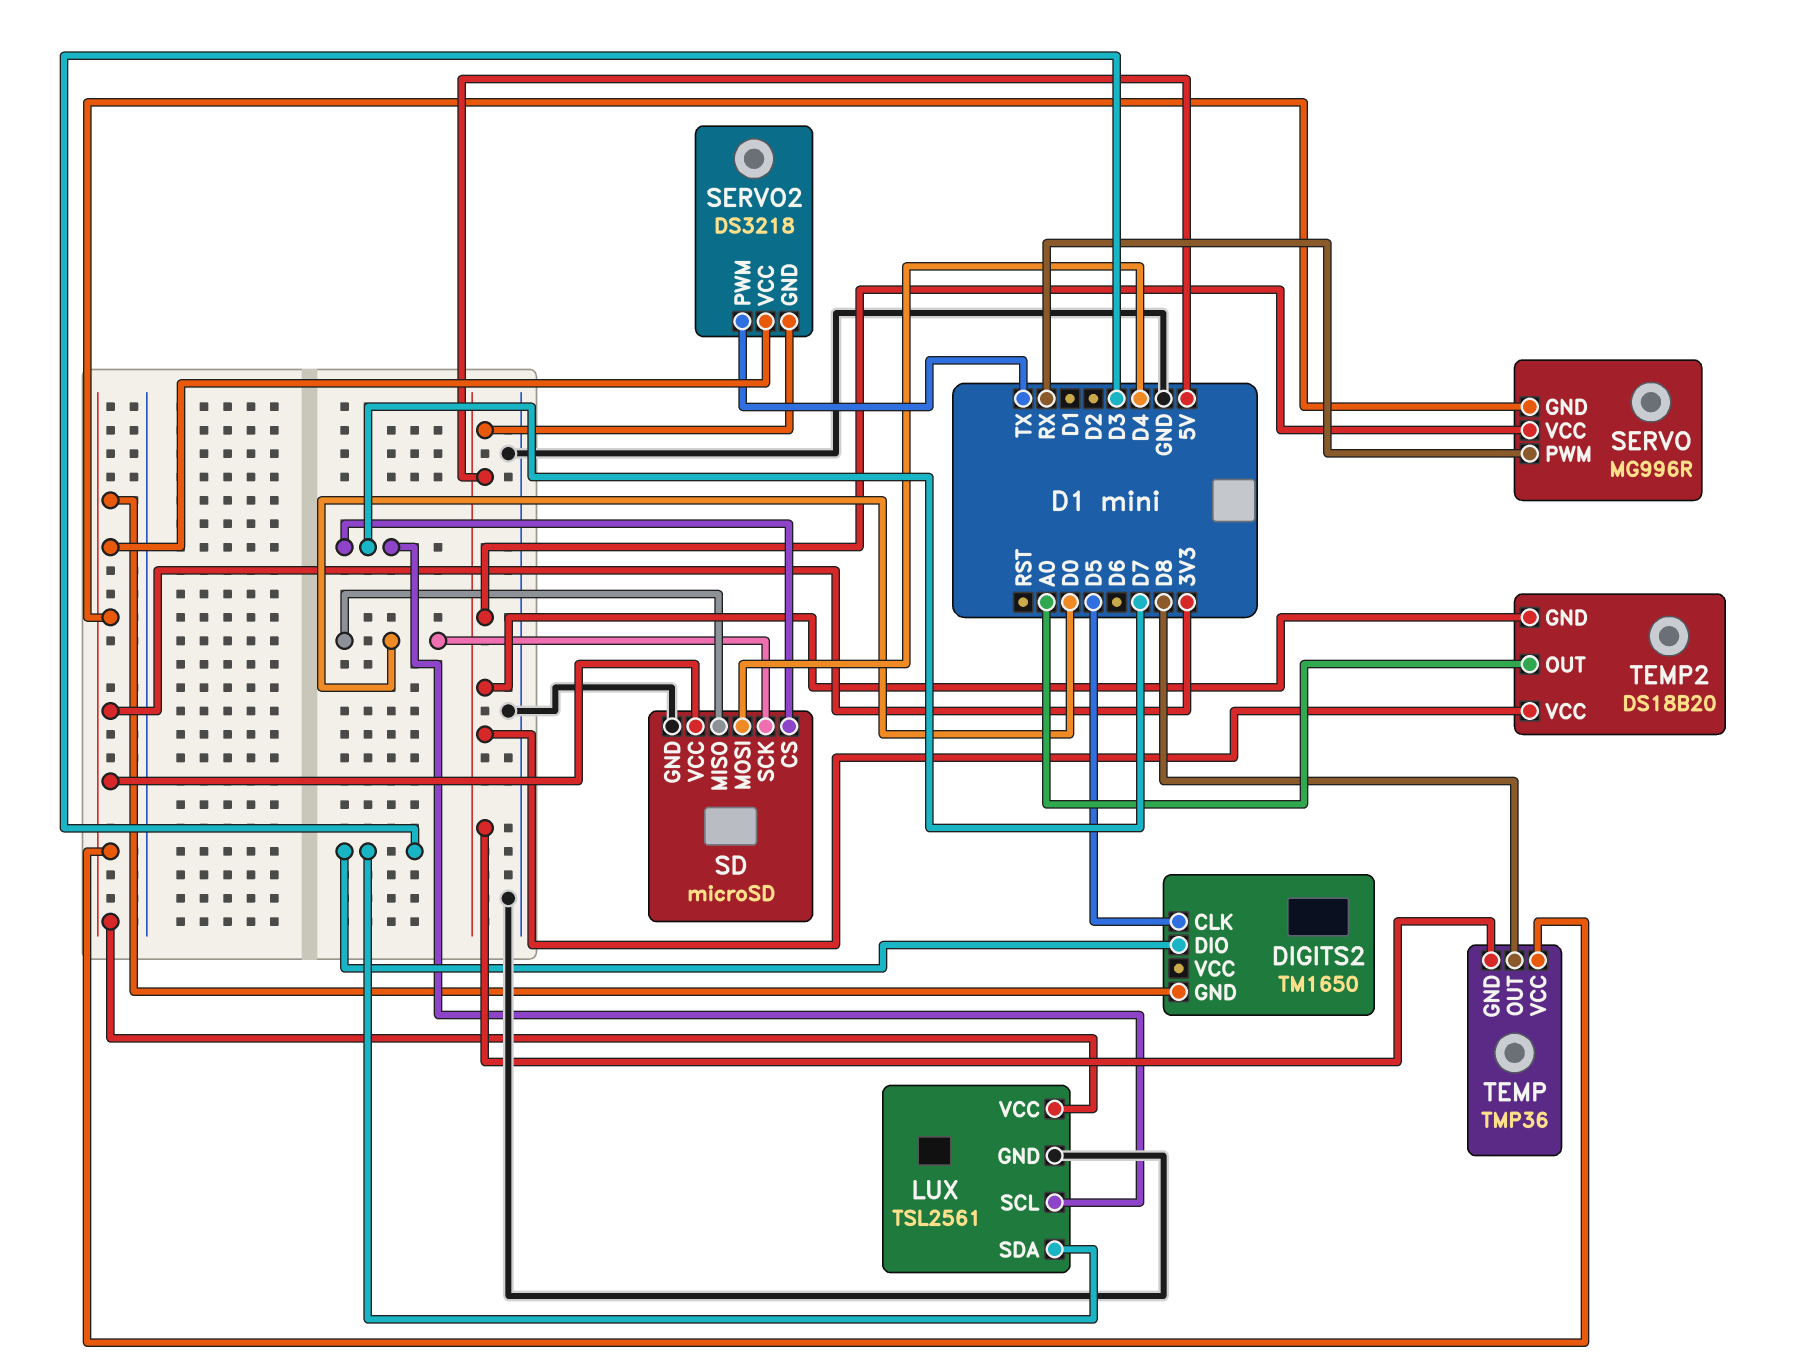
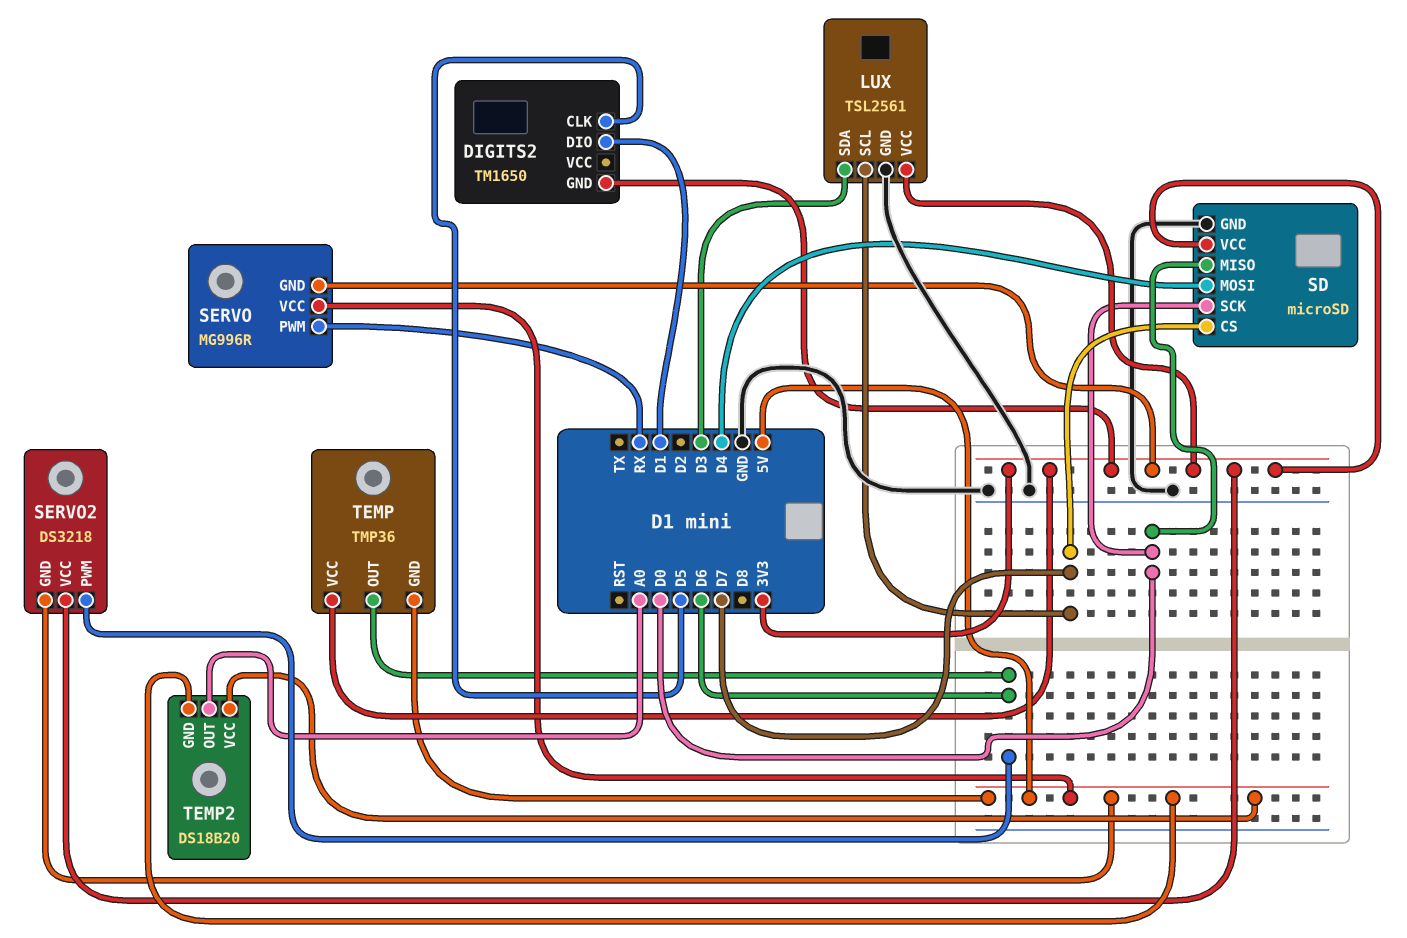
DIGITS2 pin DIO: D3 -> D1
SERVO2 pin PWM: TX -> D6
TEMP pin OUT: D8 -> D6

